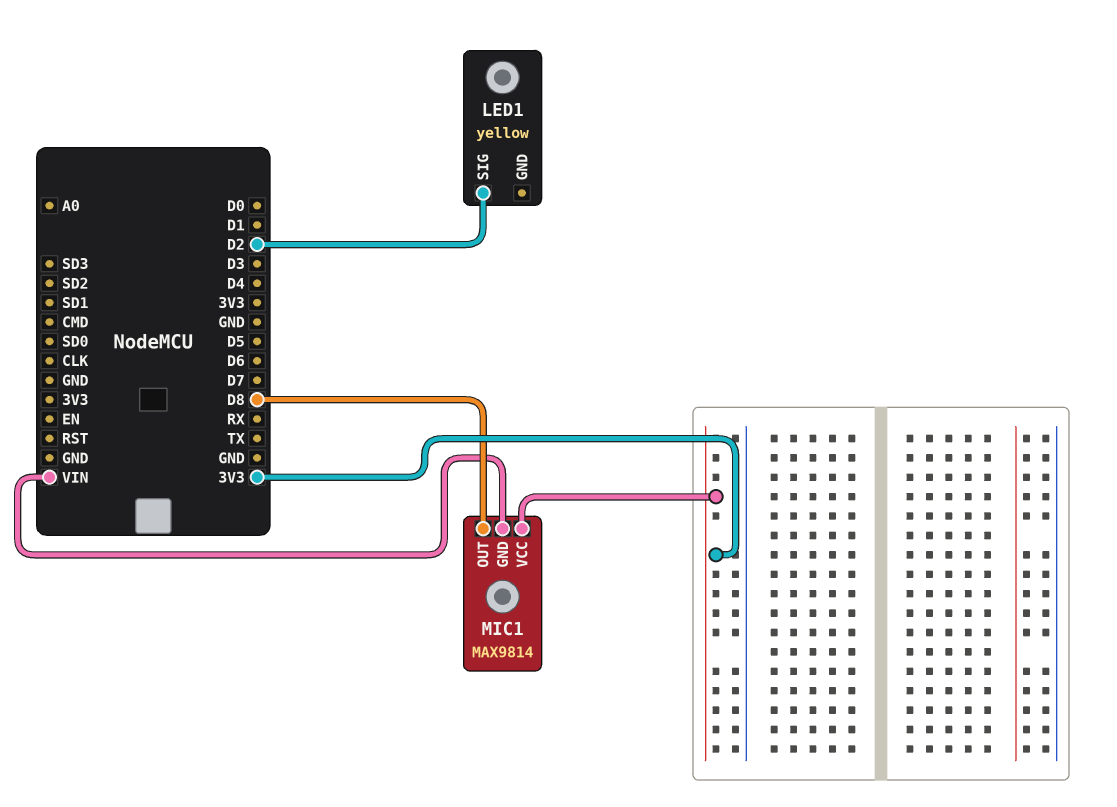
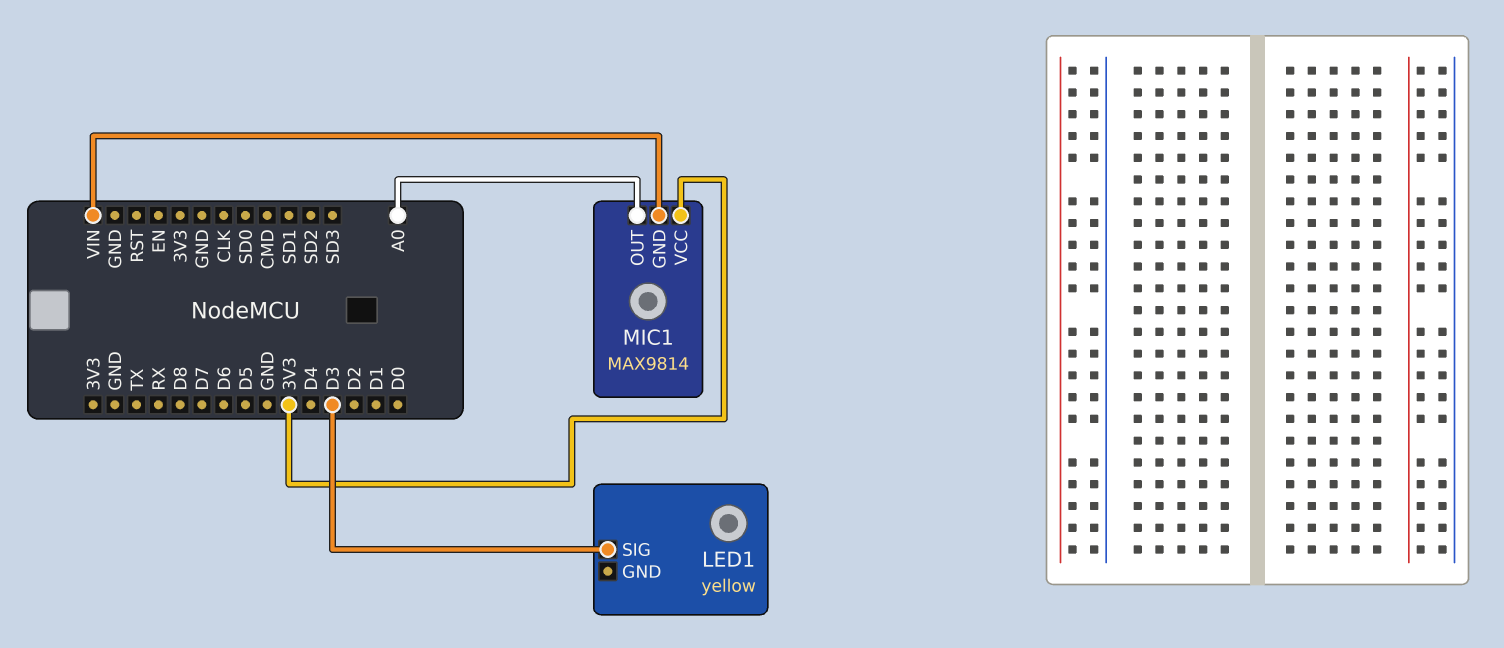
LED1 pin SIG: D2 -> D3
MIC1 pin OUT: D8 -> A0

